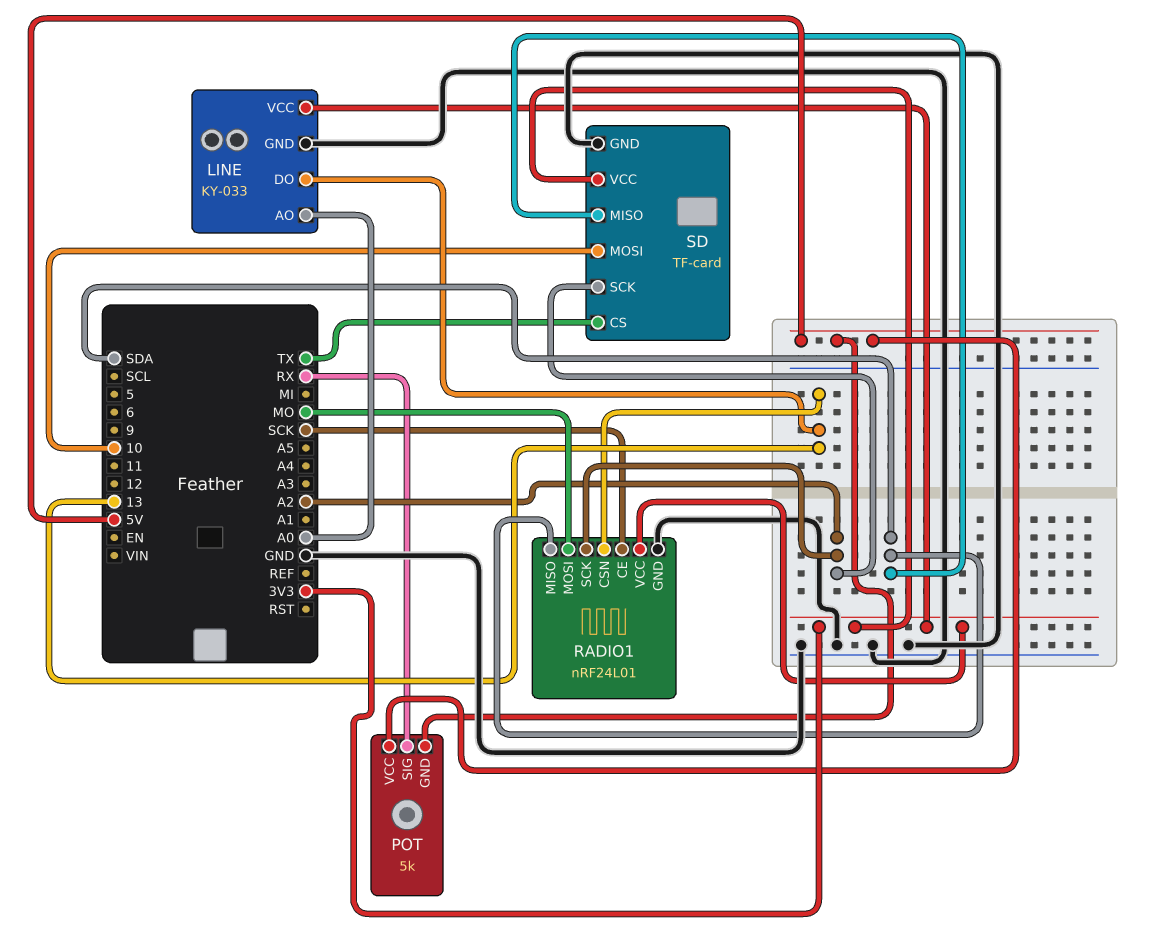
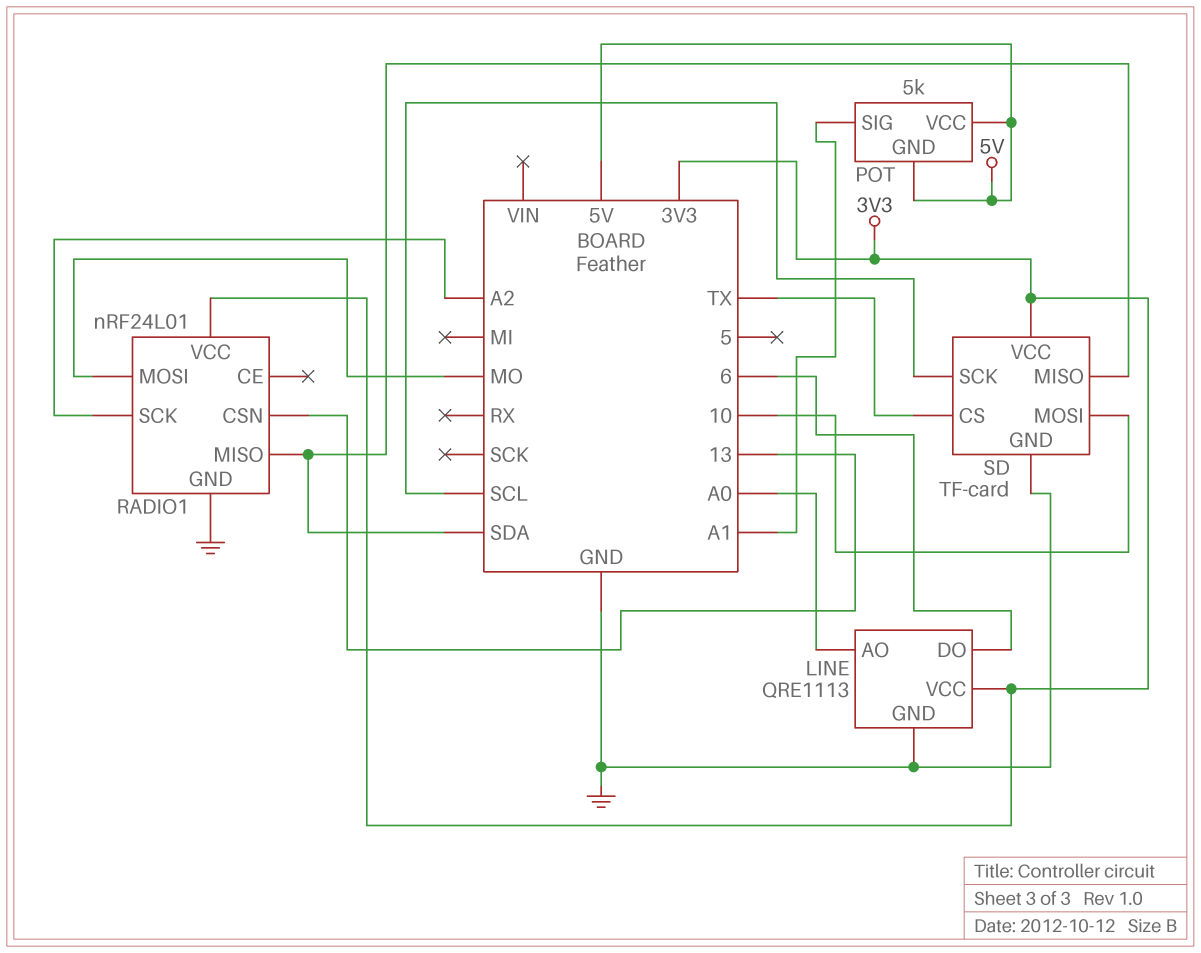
LINE: KY-033 -> QRE1113
LINE pin DO: 13 -> 6
POT pin SIG: RX -> A1
RADIO1 pin CE: SCK -> none
SD pin SCK: A2 -> SCL

